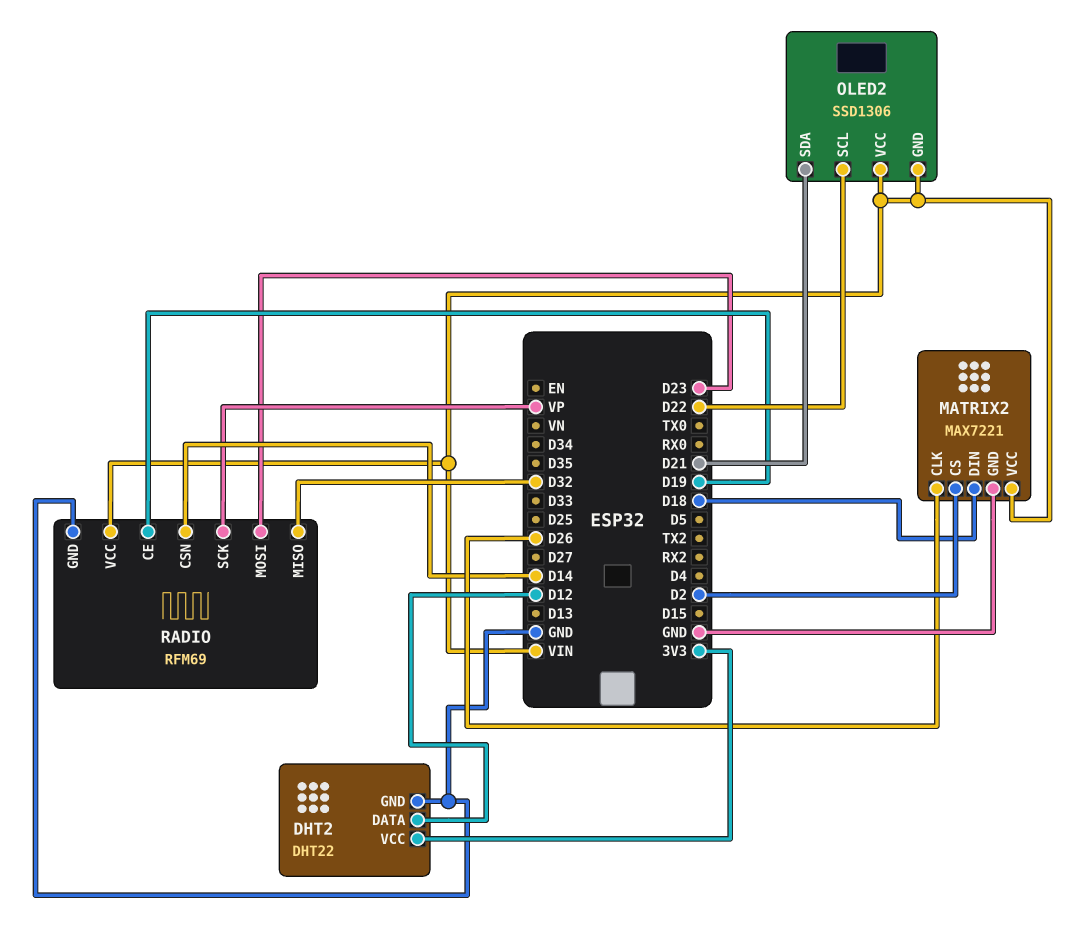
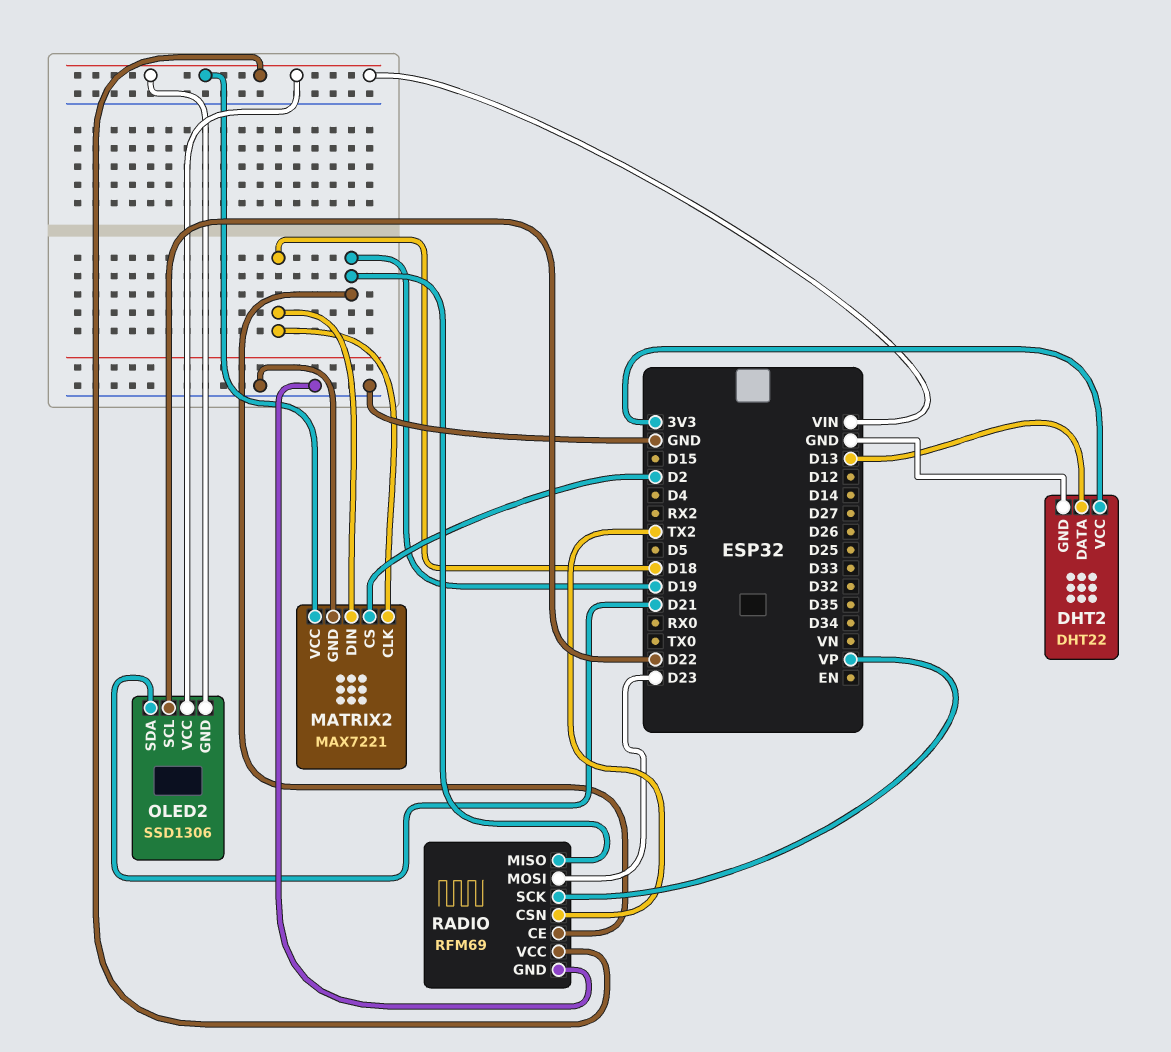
DHT2 pin DATA: D12 -> D13
MATRIX2 pin CLK: D26 -> D18
RADIO pin CSN: D14 -> TX2
RADIO pin MISO: D32 -> D19

